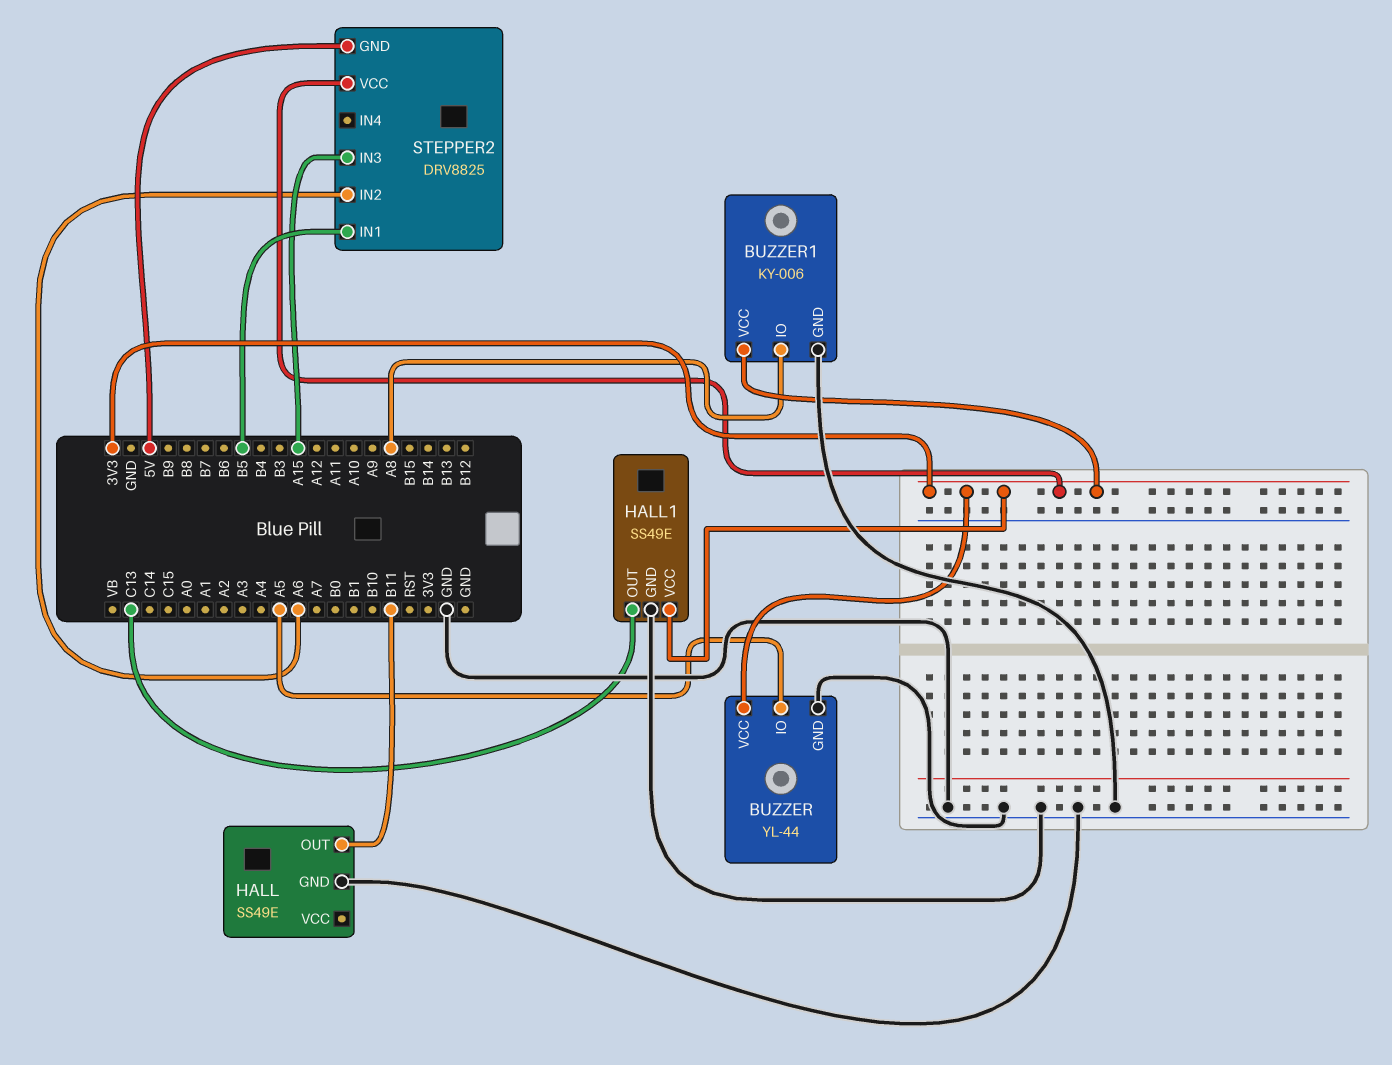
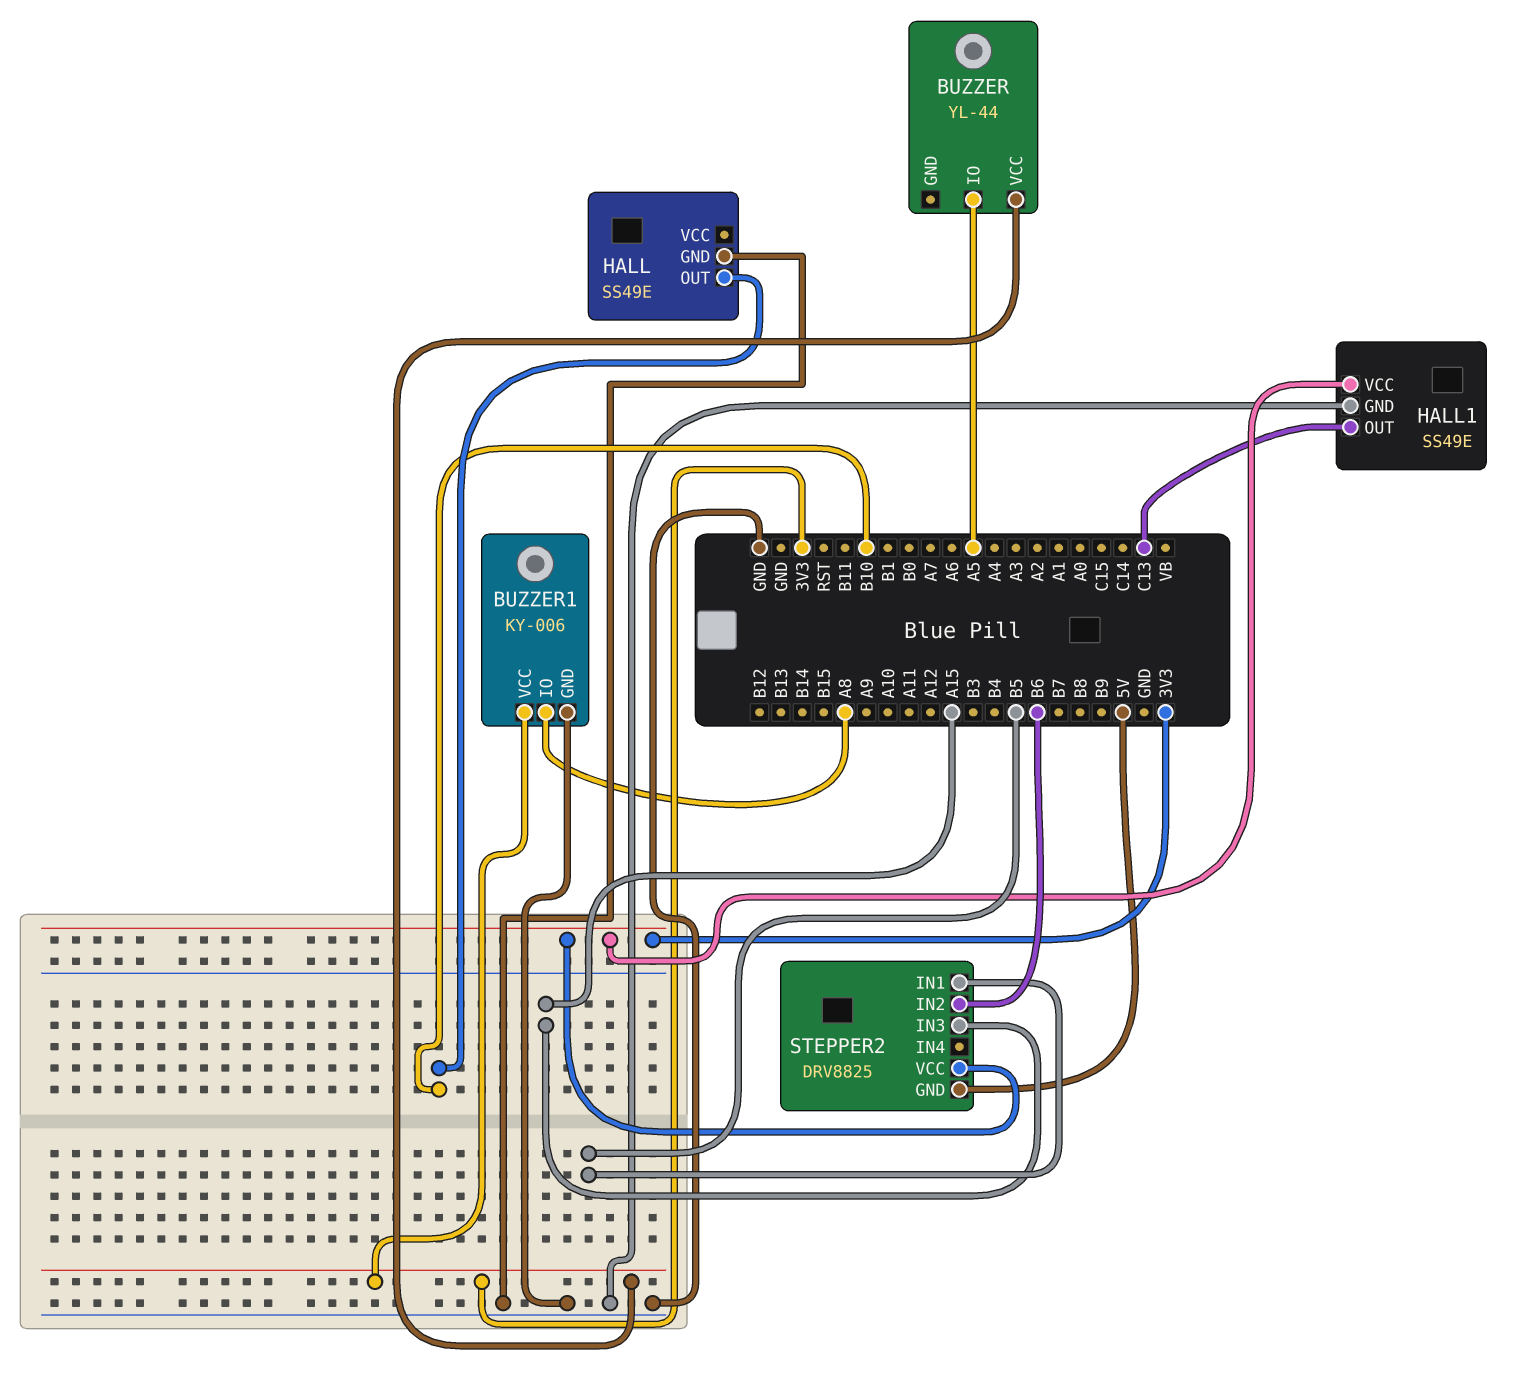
BUZZER pin GND: GND -> none
HALL pin OUT: B11 -> B10
STEPPER2 pin IN2: A6 -> B6

